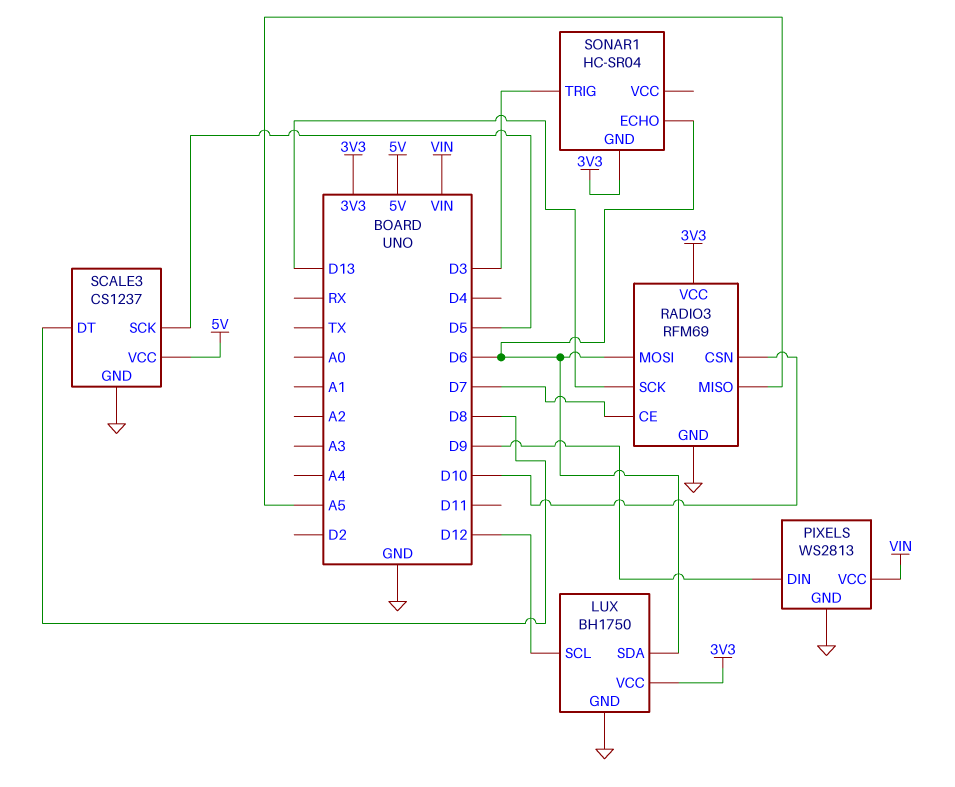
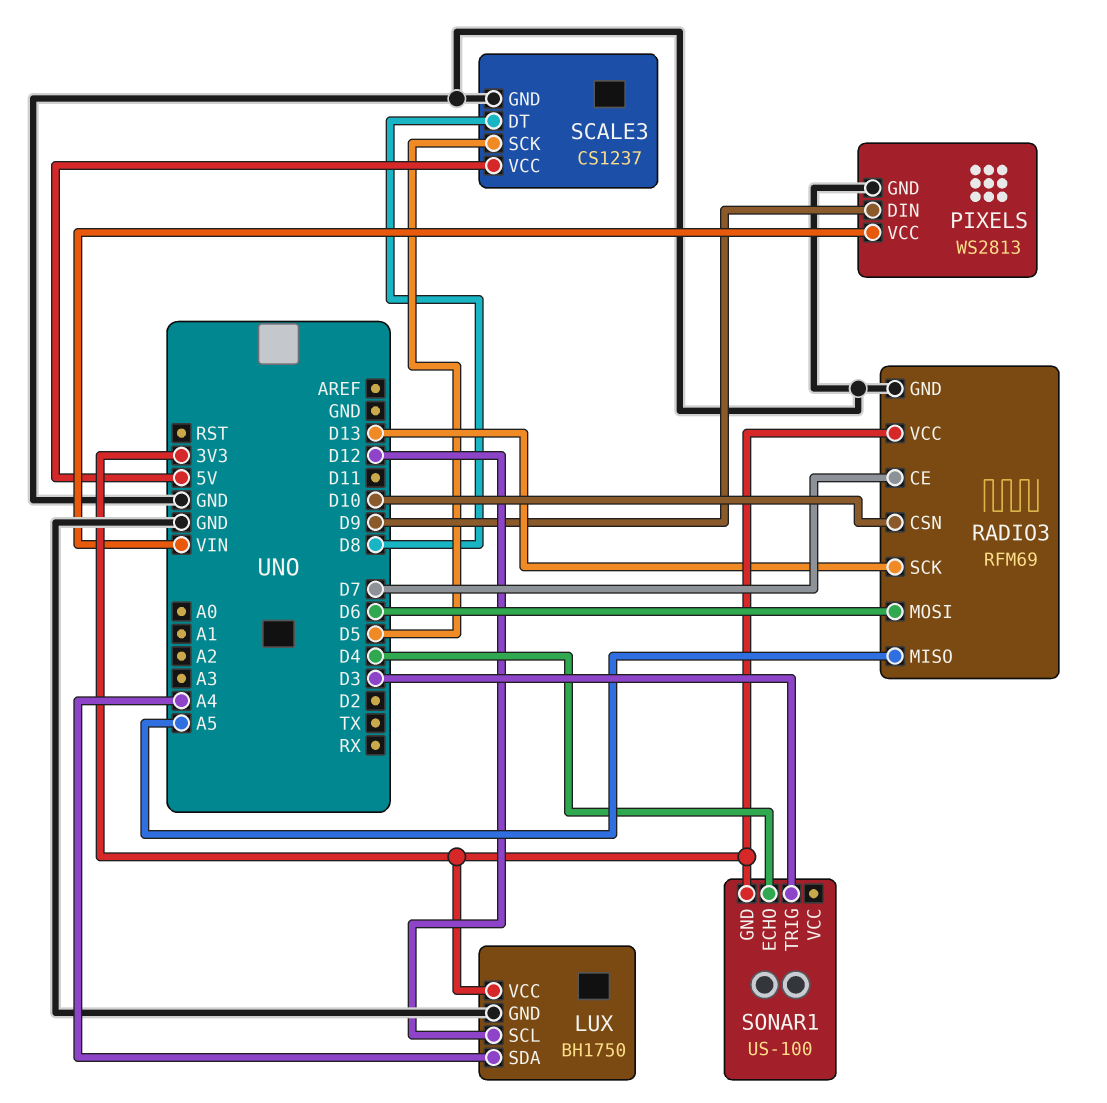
LUX pin SDA: D6 -> A4
SONAR1: HC-SR04 -> US-100
SONAR1 pin ECHO: D6 -> D4

